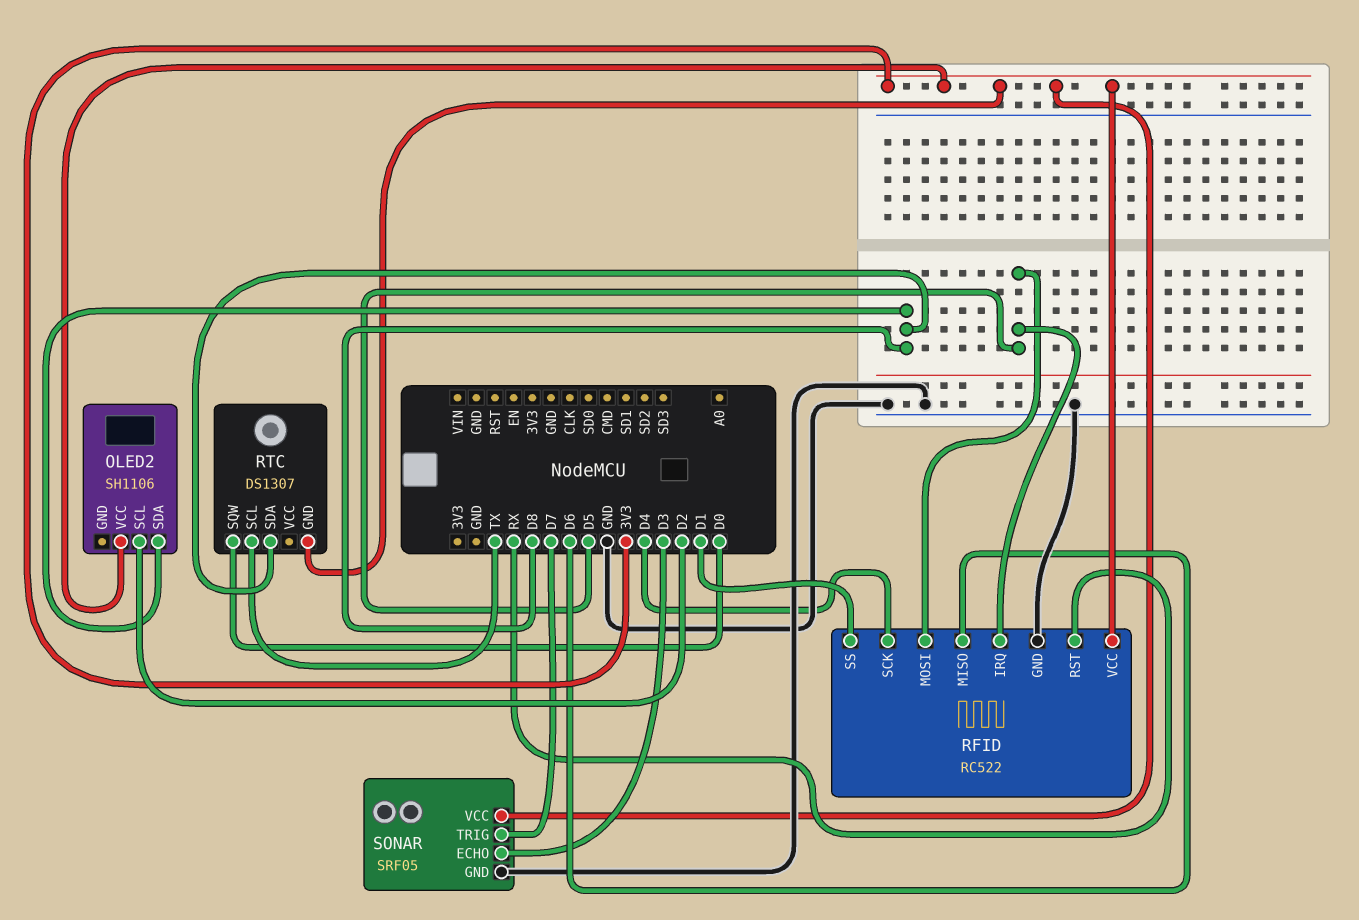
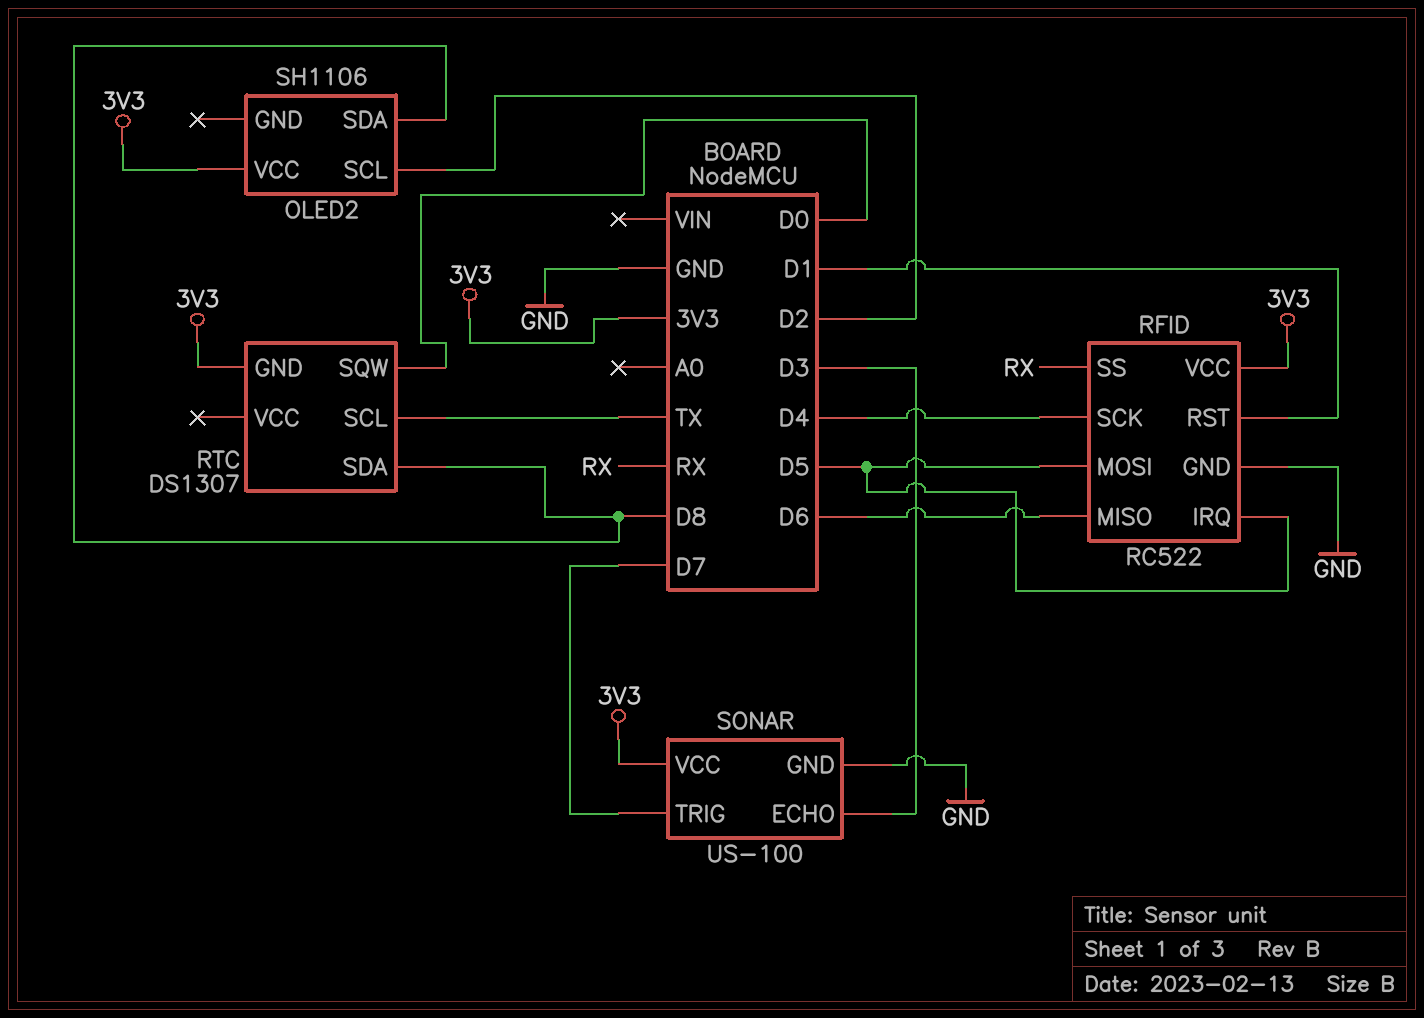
RFID pin RST: RX -> D1
RFID pin SS: D1 -> RX
SONAR: SRF05 -> US-100

